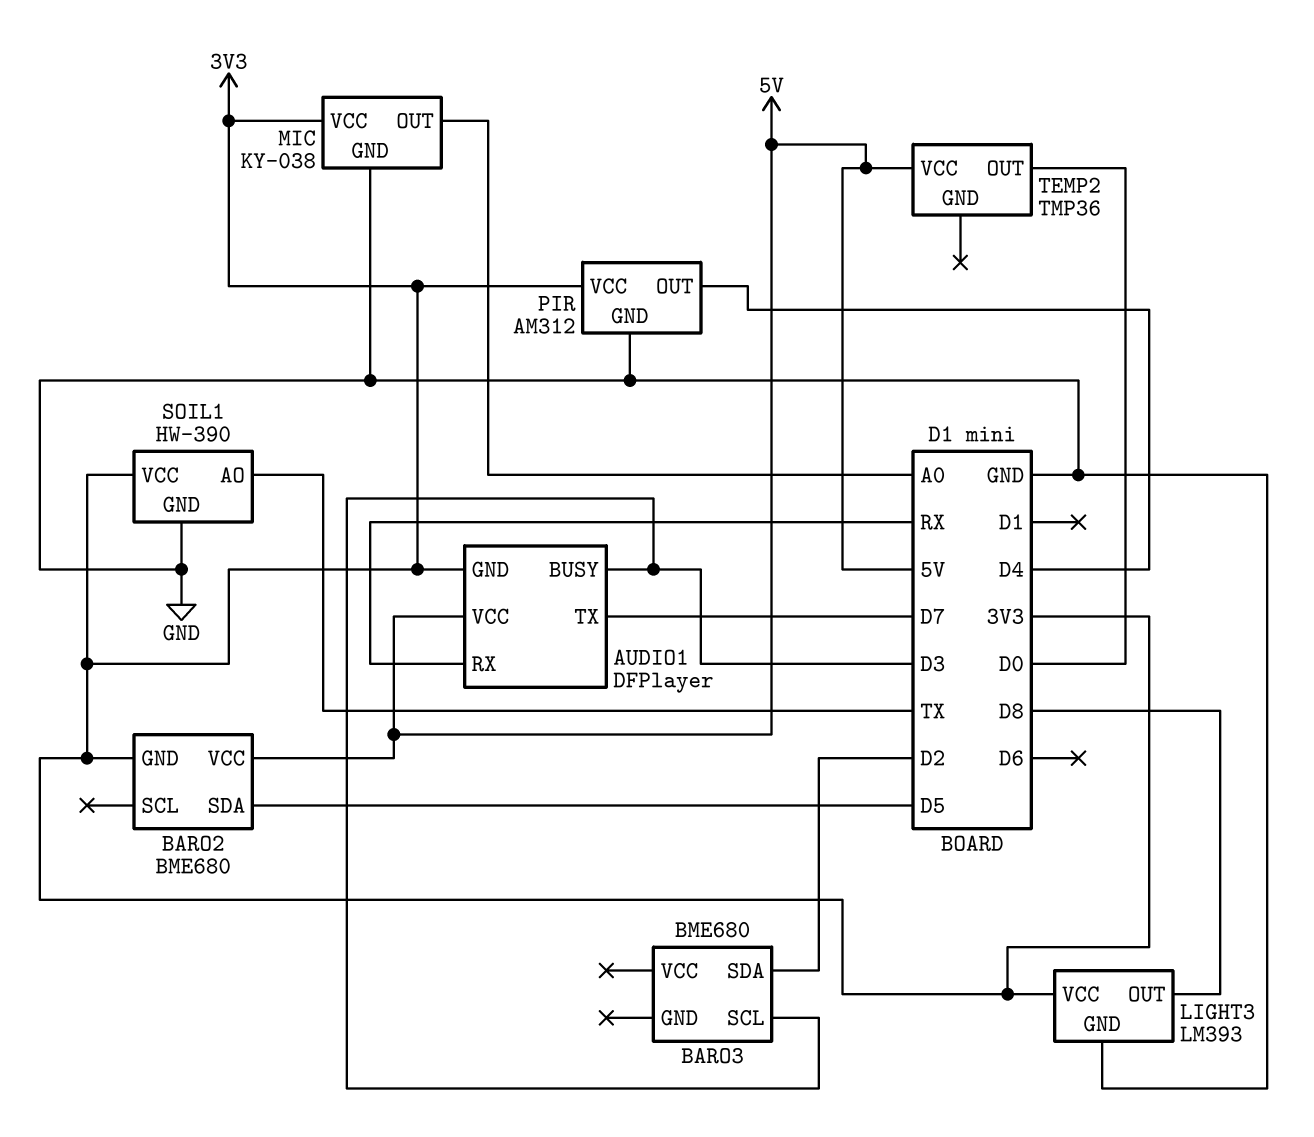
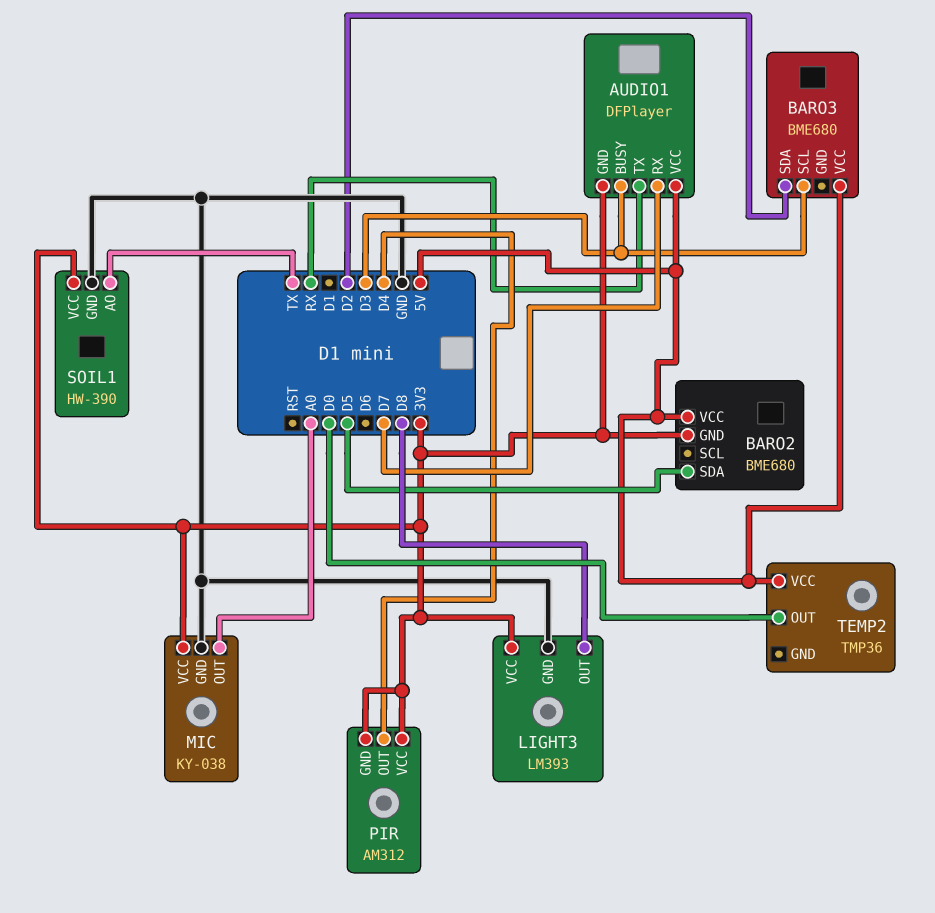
AUDIO1 pin RX: RX -> D7
AUDIO1 pin TX: D7 -> RX
BARO3 pin VCC: none -> 5V
PIR pin GND: GND -> 3V3

